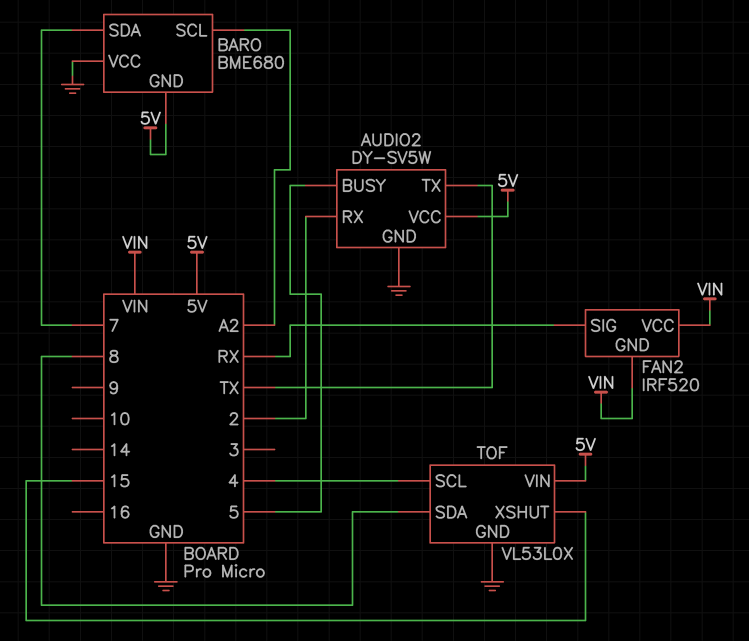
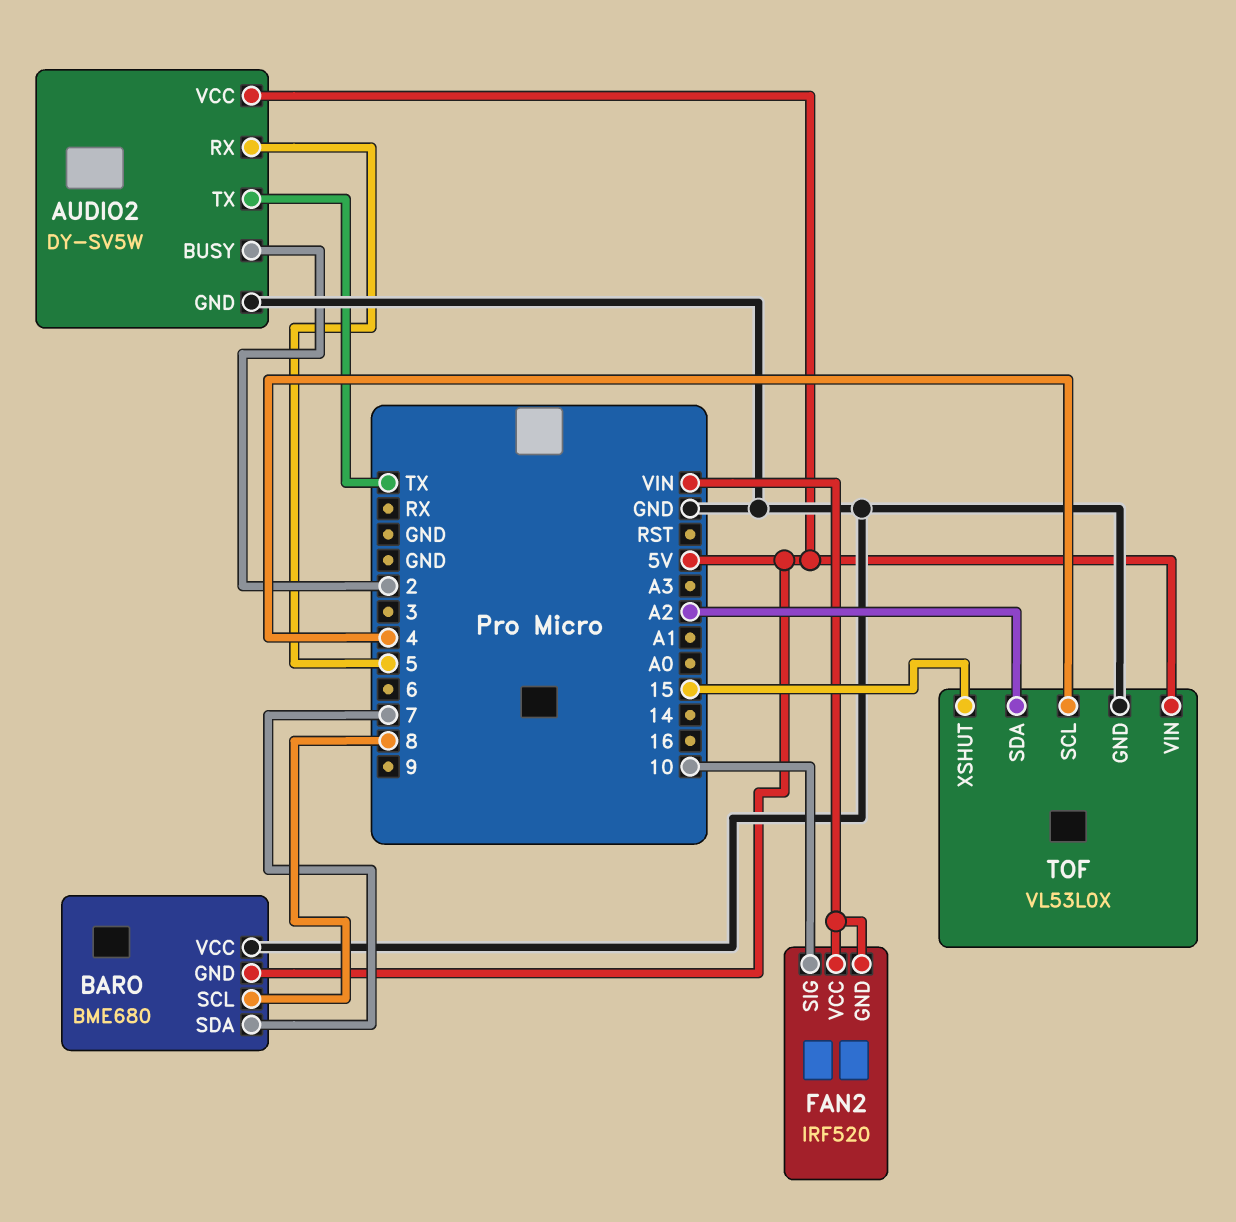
AUDIO2 pin BUSY: 5 -> 2
AUDIO2 pin RX: 2 -> 5
BARO pin SCL: A2 -> 8
FAN2 pin SIG: RX -> 10
TOF pin SDA: 8 -> A2

